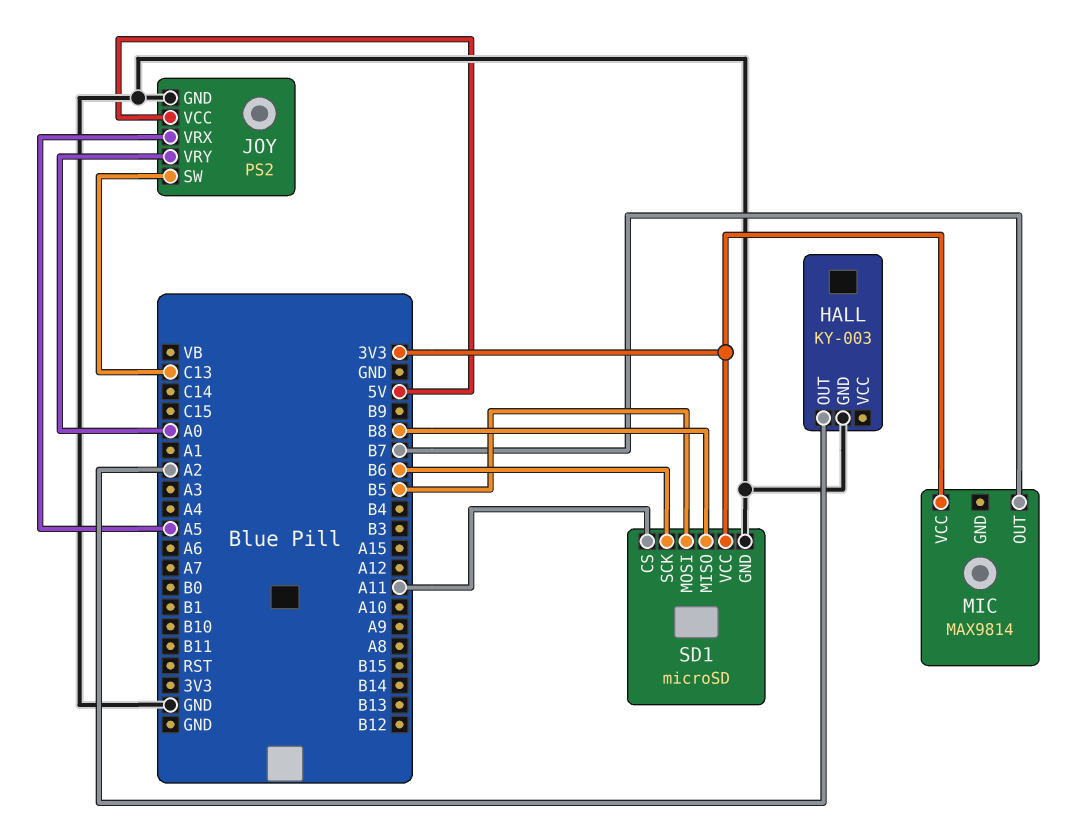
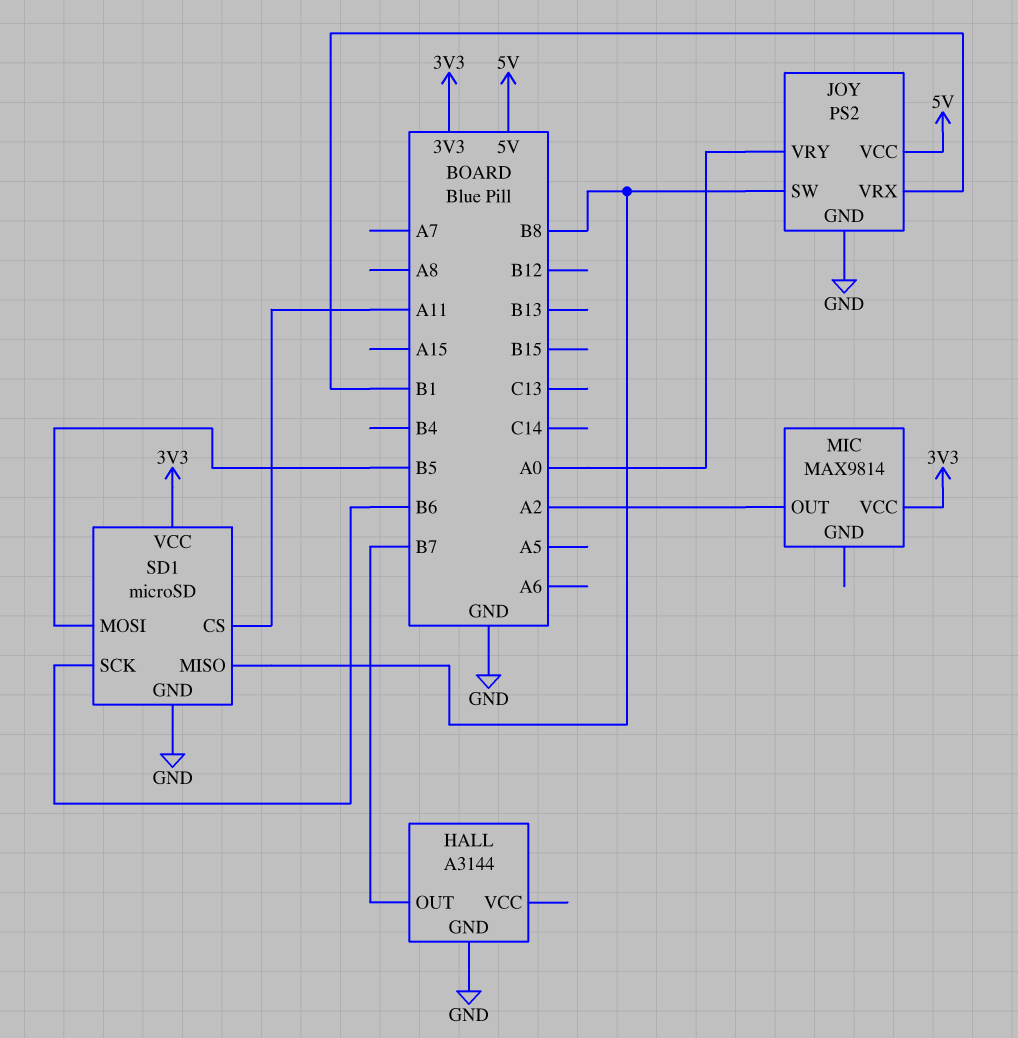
HALL: KY-003 -> A3144
HALL pin OUT: A2 -> B7
JOY pin SW: C13 -> B8
JOY pin VRX: A5 -> B1
MIC pin OUT: B7 -> A2

